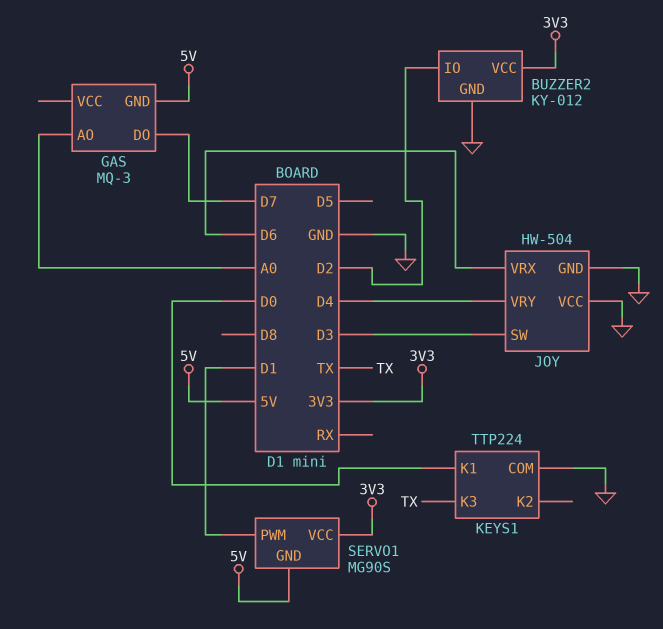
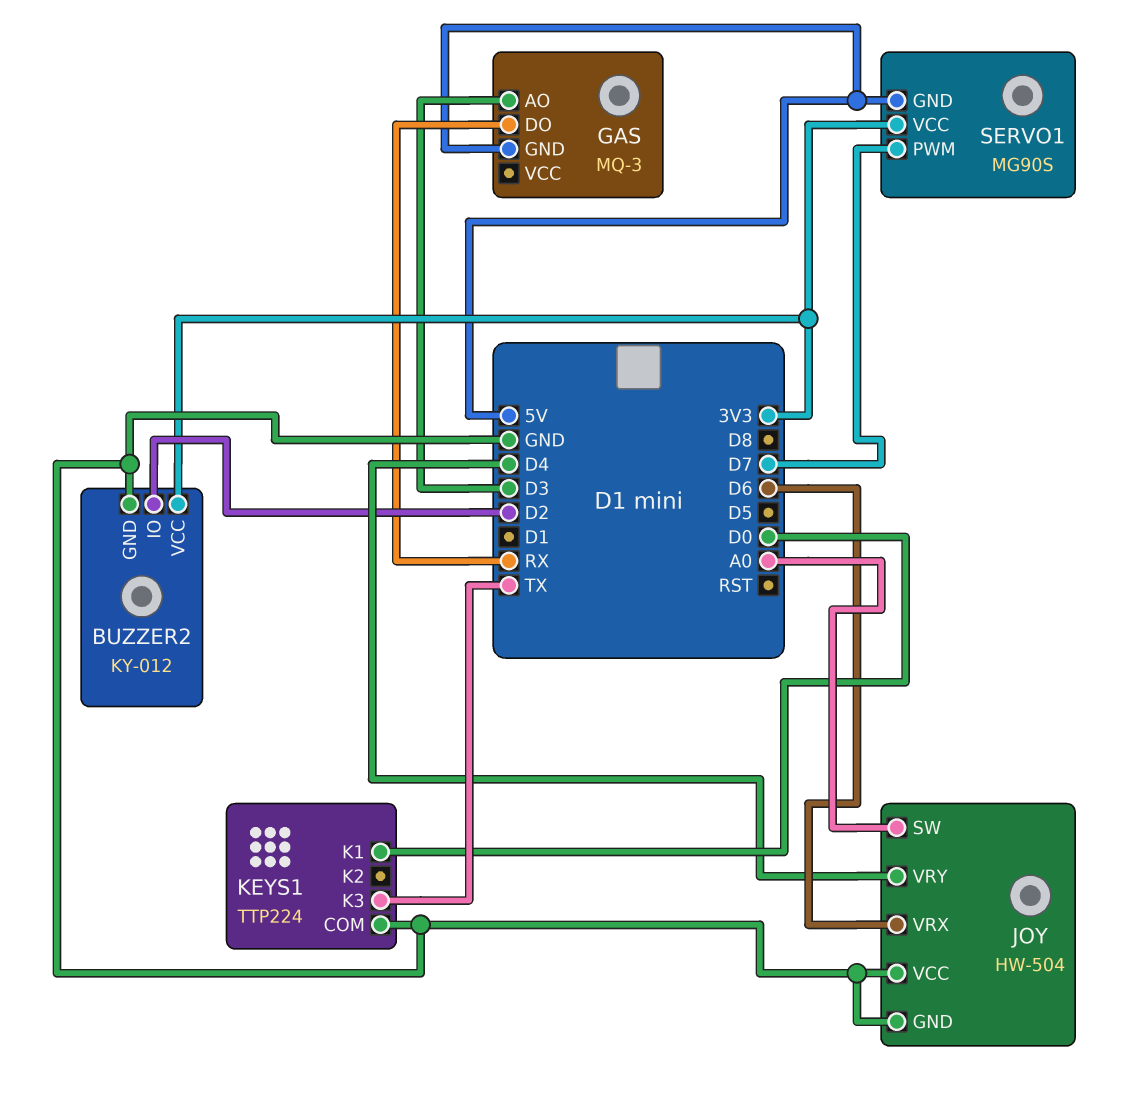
GAS pin AO: A0 -> D3
GAS pin DO: D7 -> RX
JOY pin SW: D3 -> A0
SERVO1 pin PWM: D1 -> D7

